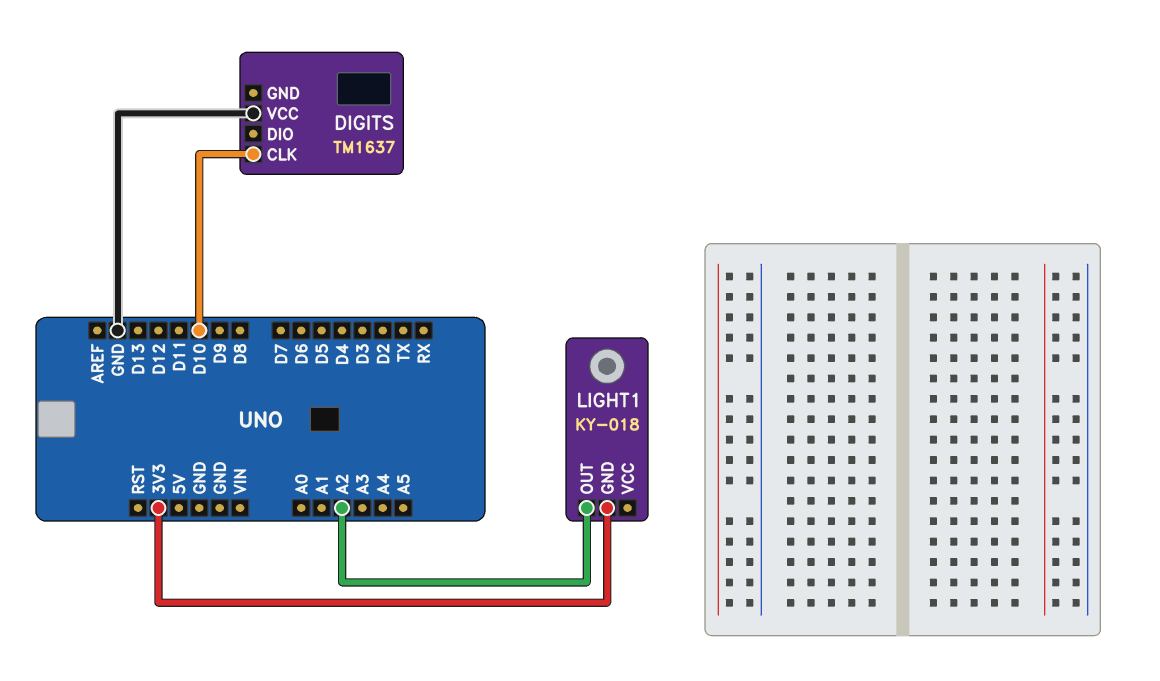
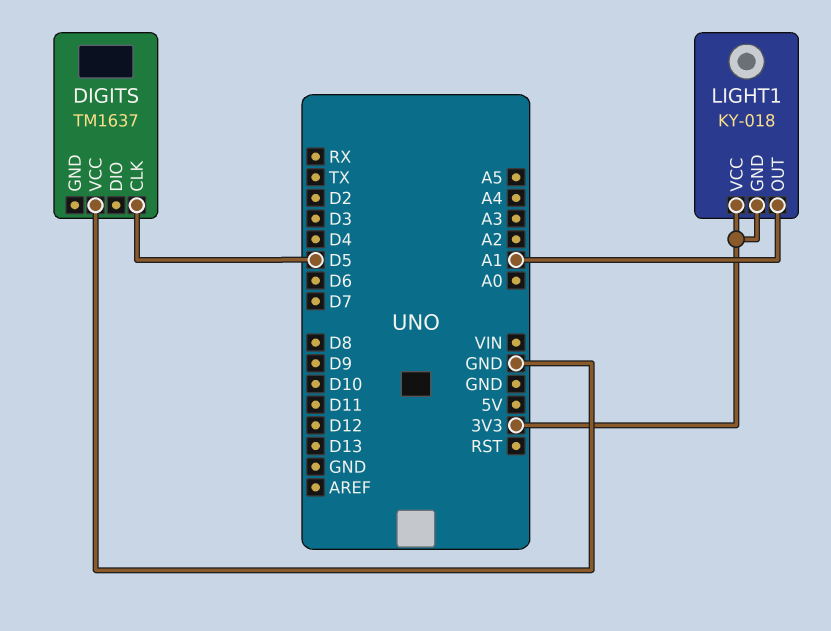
DIGITS pin CLK: D10 -> D5
LIGHT1 pin OUT: A2 -> A1
LIGHT1 pin VCC: none -> 3V3

